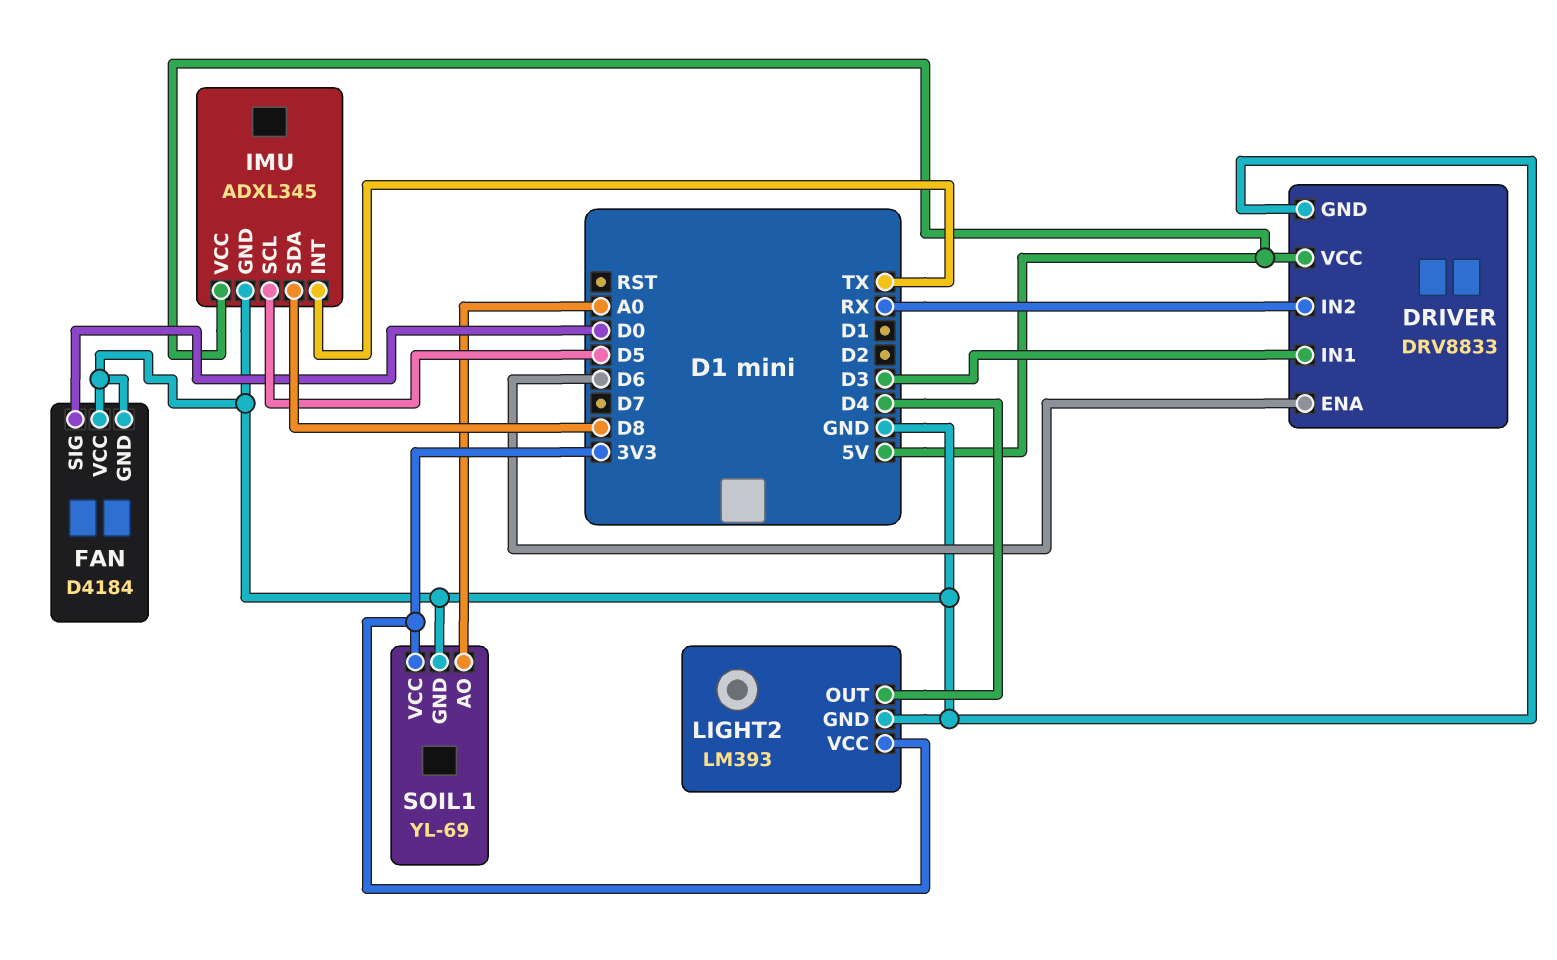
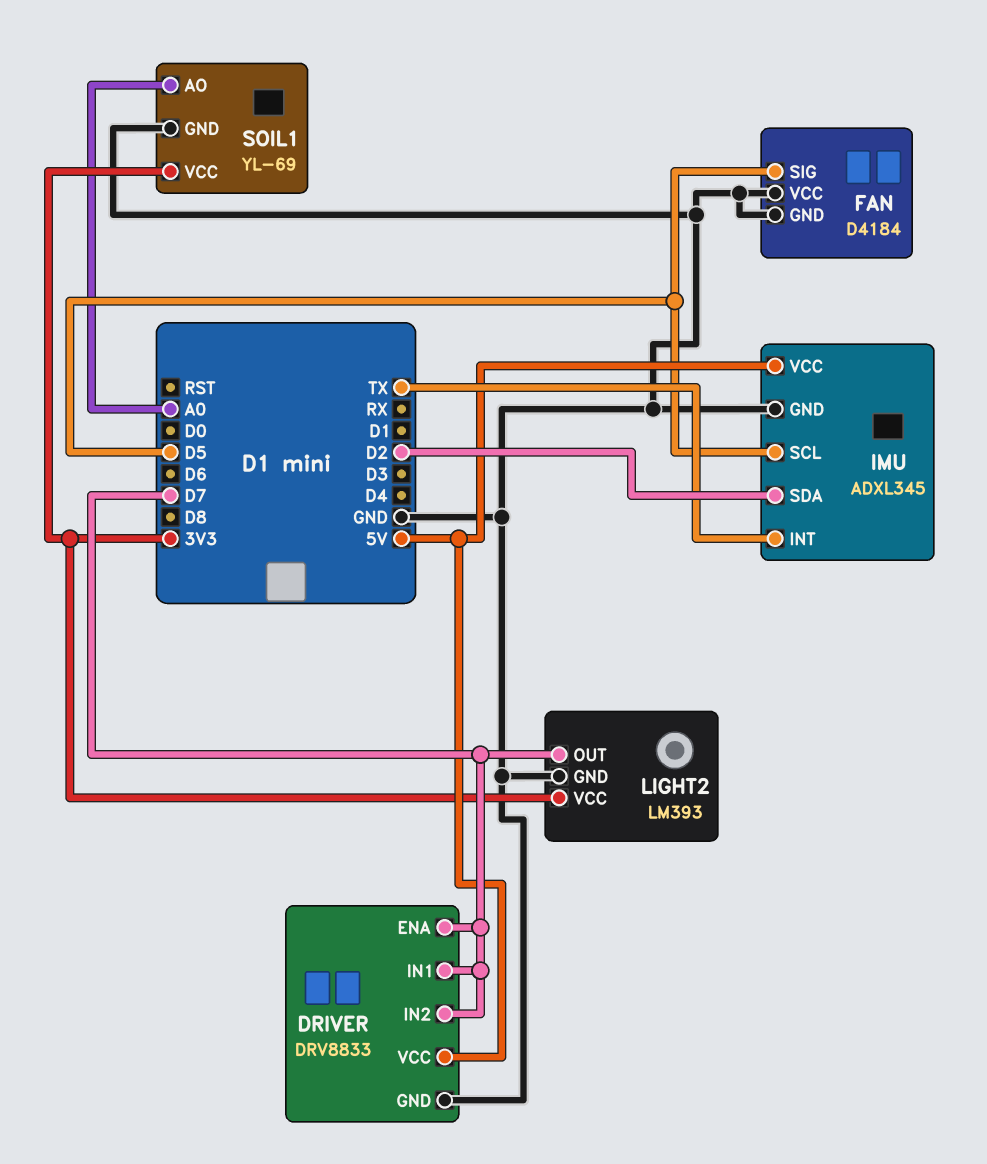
DRIVER pin ENA: D6 -> D7
DRIVER pin IN1: D3 -> D7
DRIVER pin IN2: RX -> D7
FAN pin SIG: D0 -> D5
IMU pin SDA: D8 -> D2
LIGHT2 pin OUT: D4 -> D7

